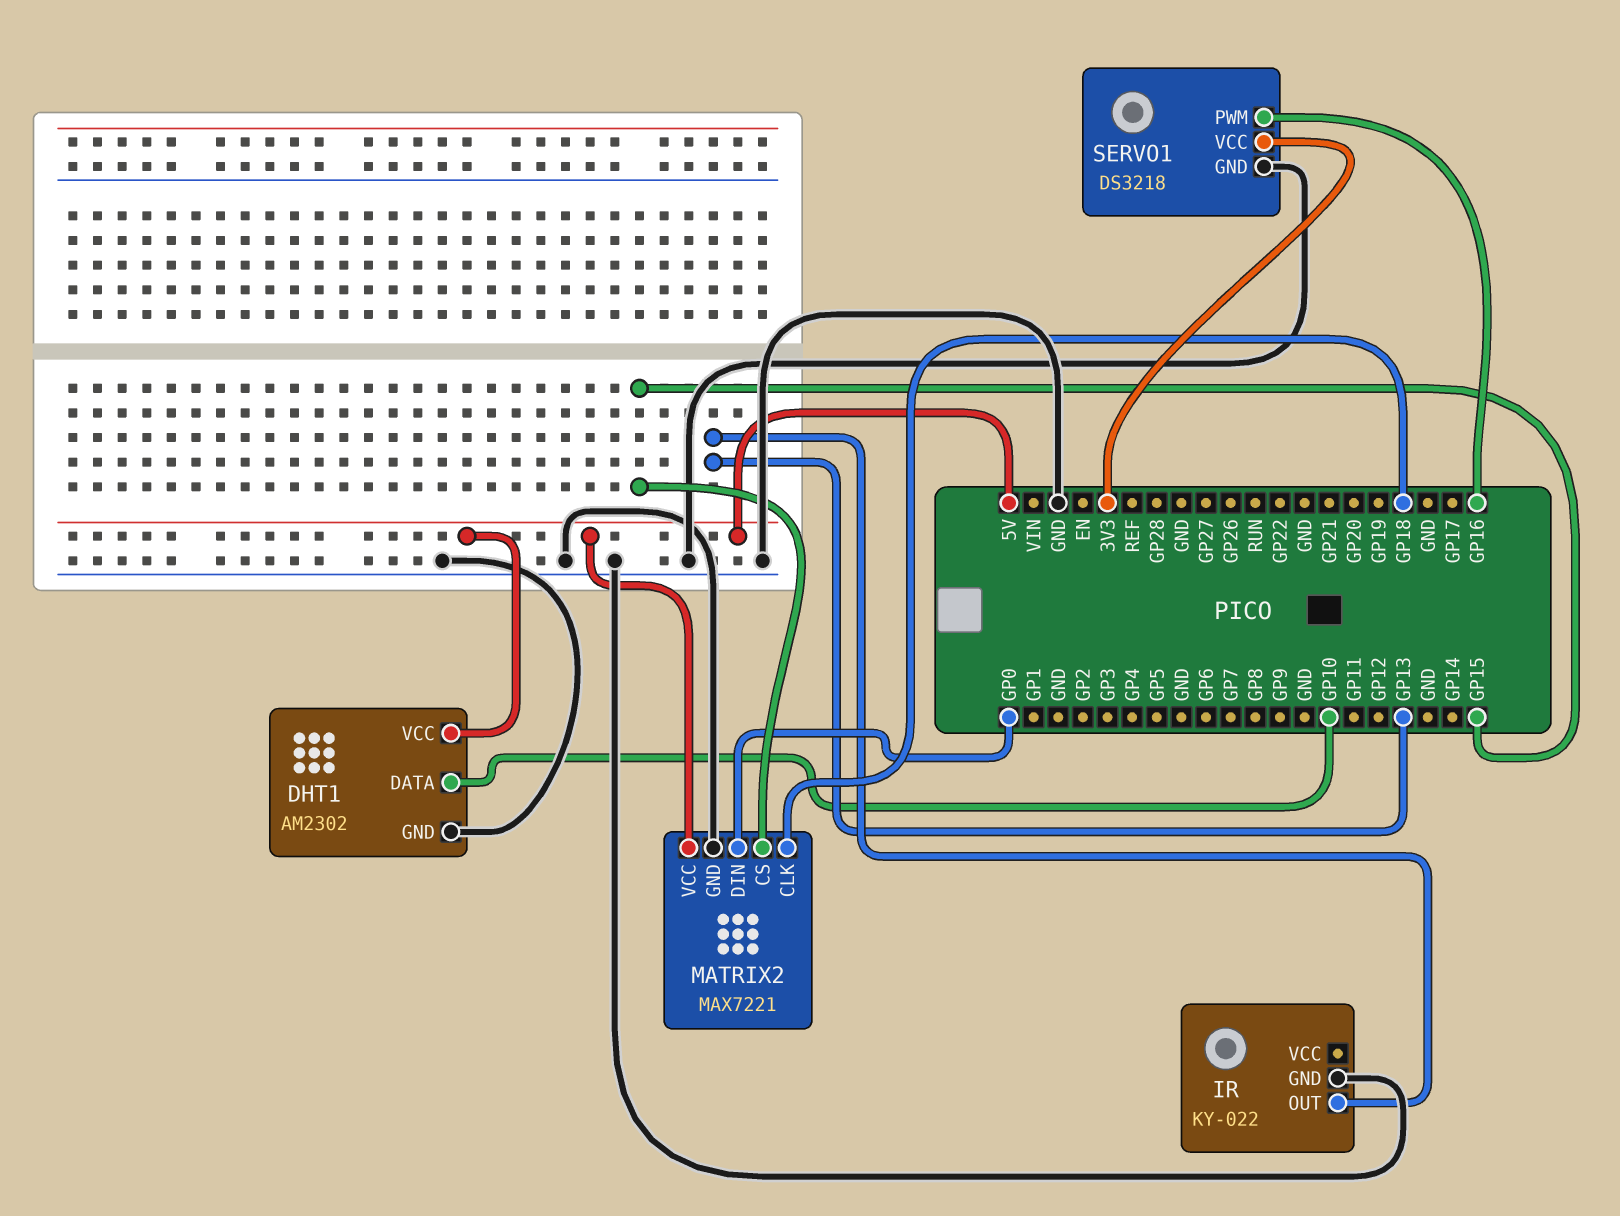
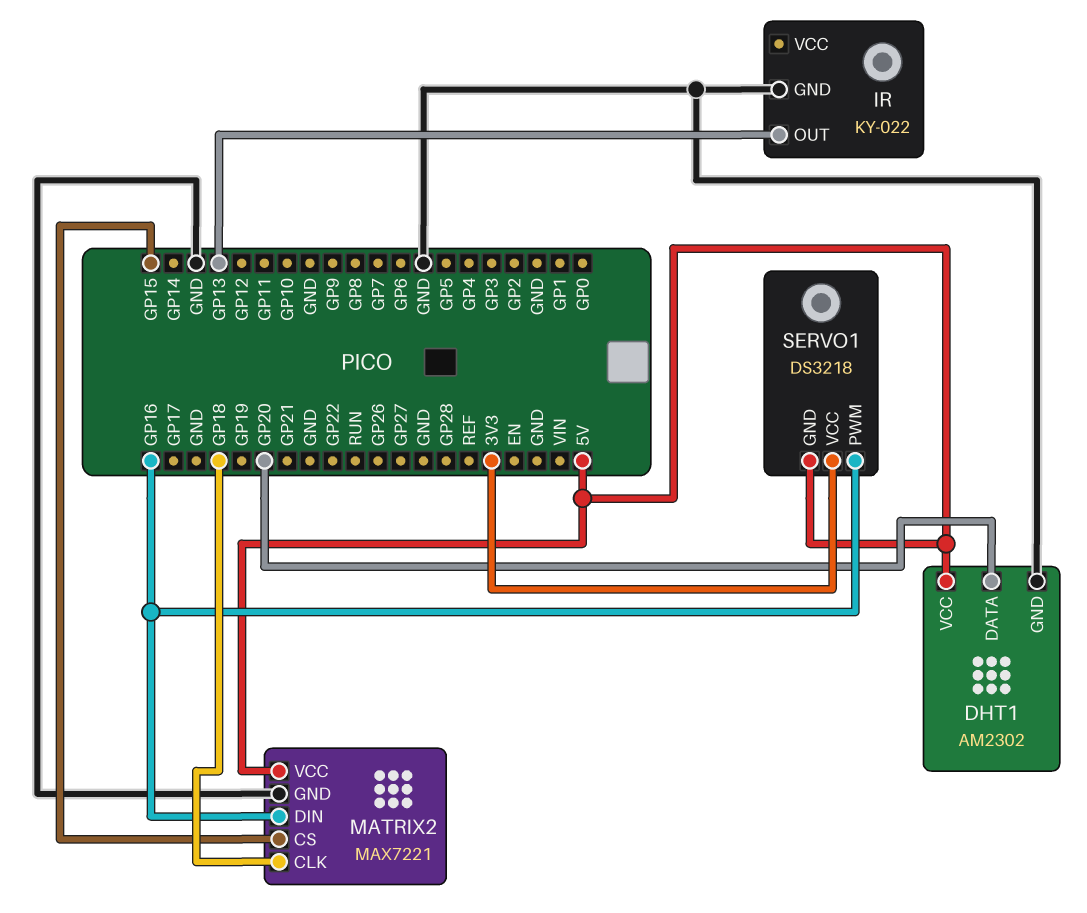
DHT1 pin DATA: GP10 -> GP20
MATRIX2 pin DIN: GP0 -> GP16
SERVO1 pin GND: GND -> 5V

